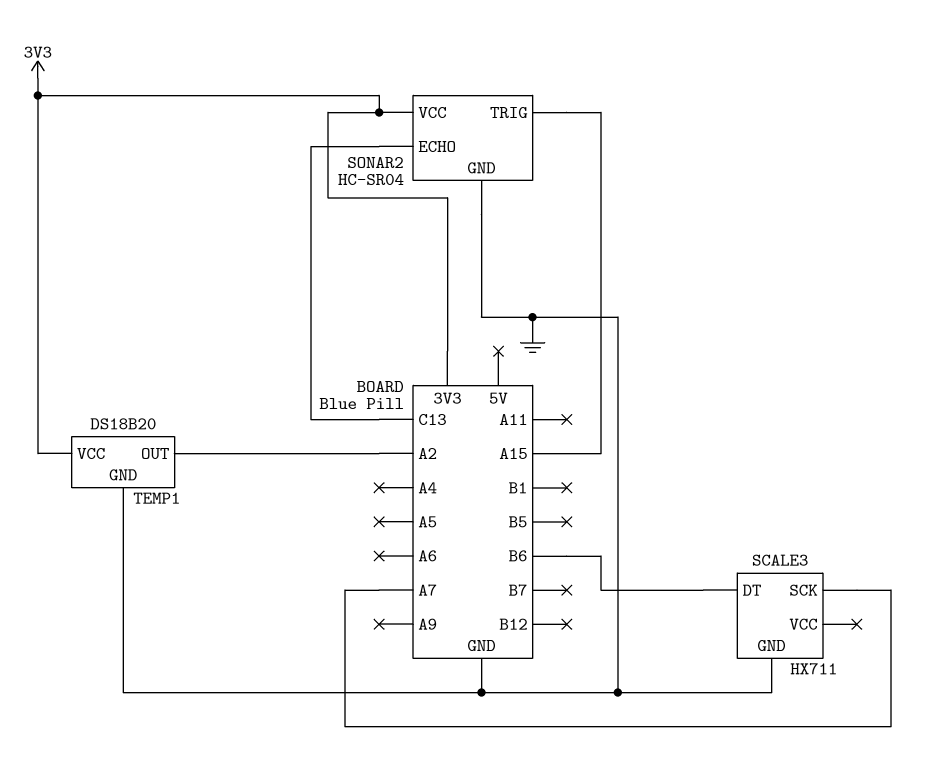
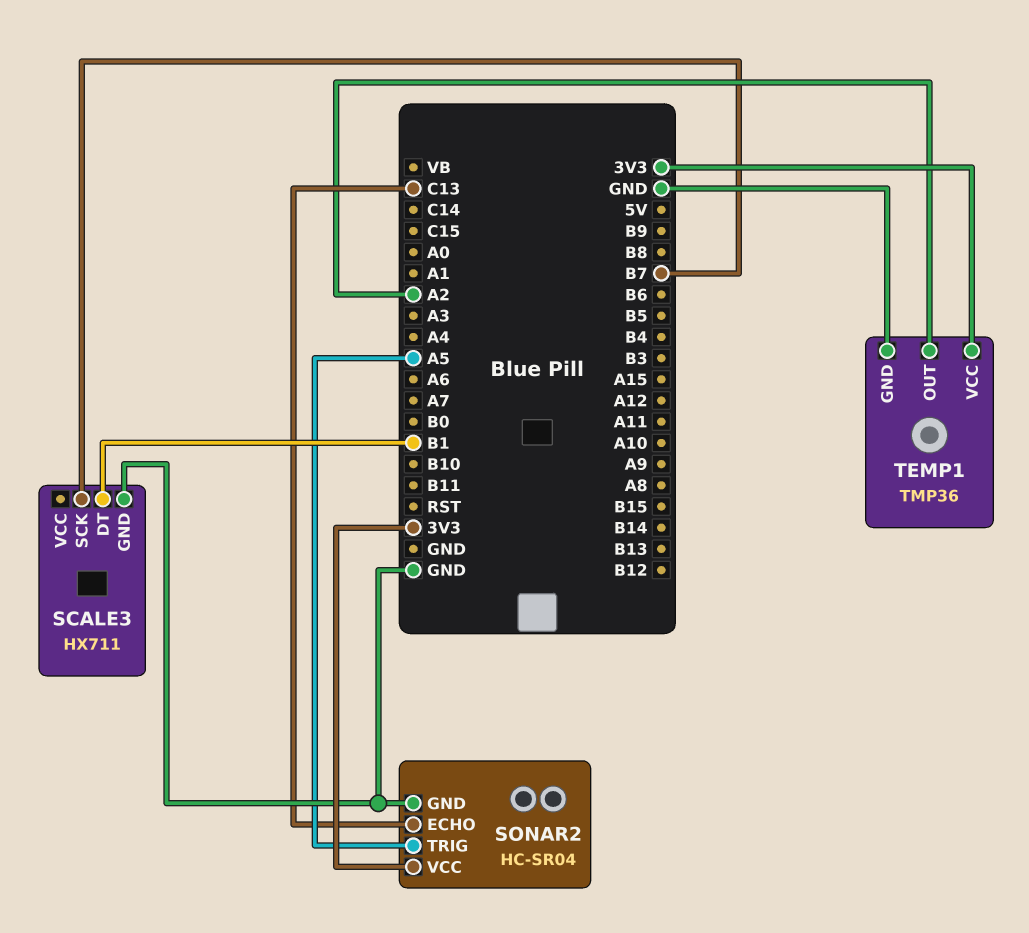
SCALE3 pin DT: B6 -> B1
SCALE3 pin SCK: A7 -> B7
SONAR2 pin TRIG: A15 -> A5
TEMP1: DS18B20 -> TMP36

